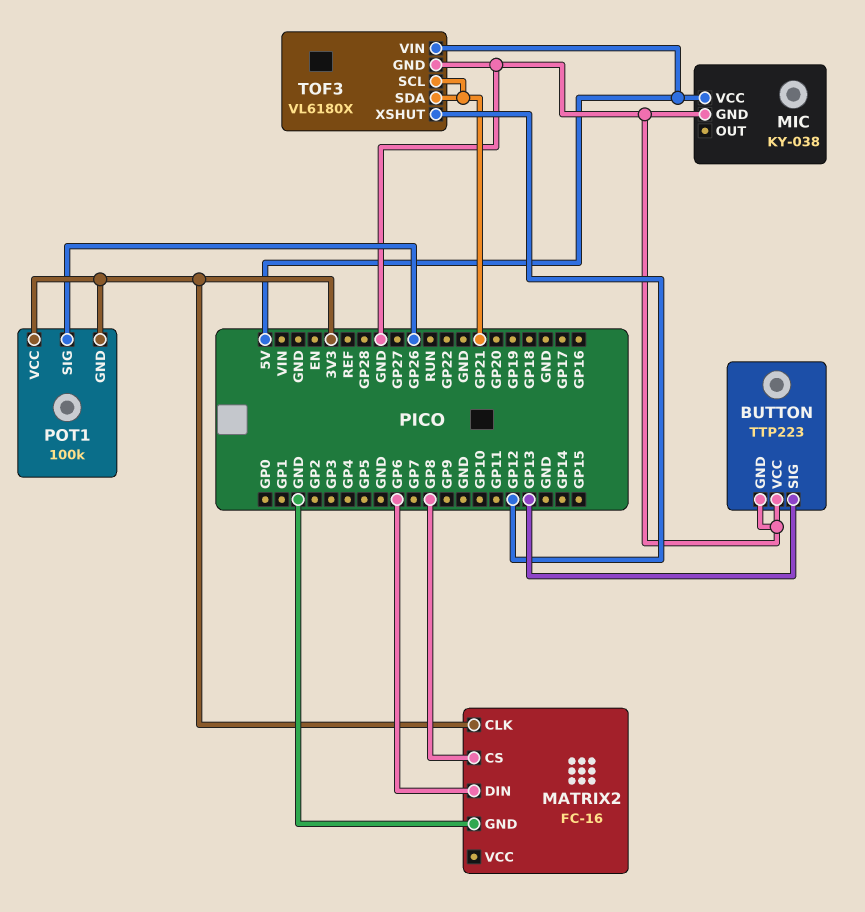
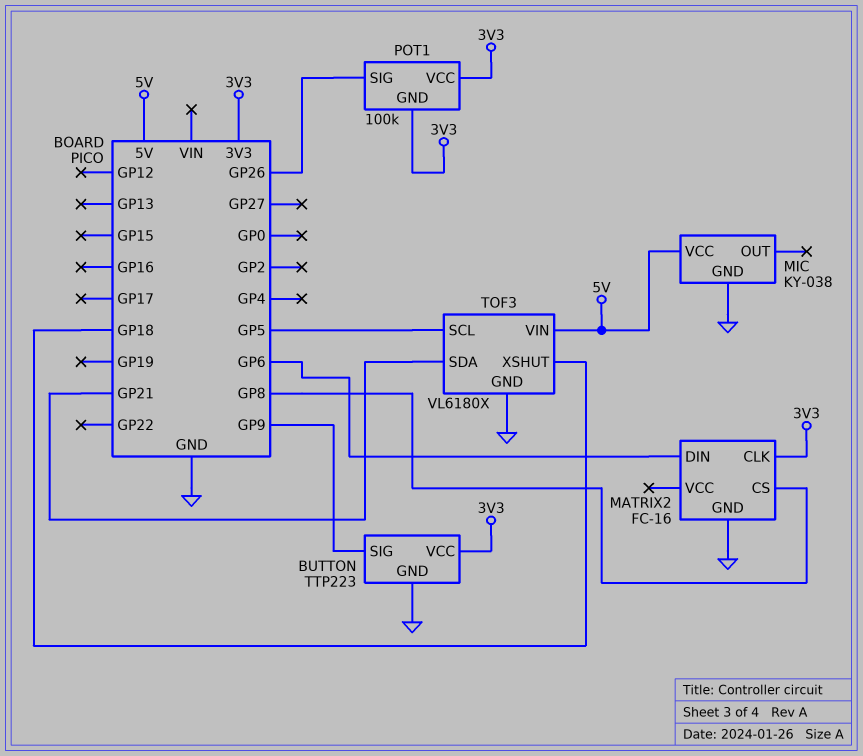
BUTTON pin SIG: GP13 -> GP9
BUTTON pin VCC: GND -> 3V3
TOF3 pin SCL: GP21 -> GP5
TOF3 pin XSHUT: GP12 -> GP18

